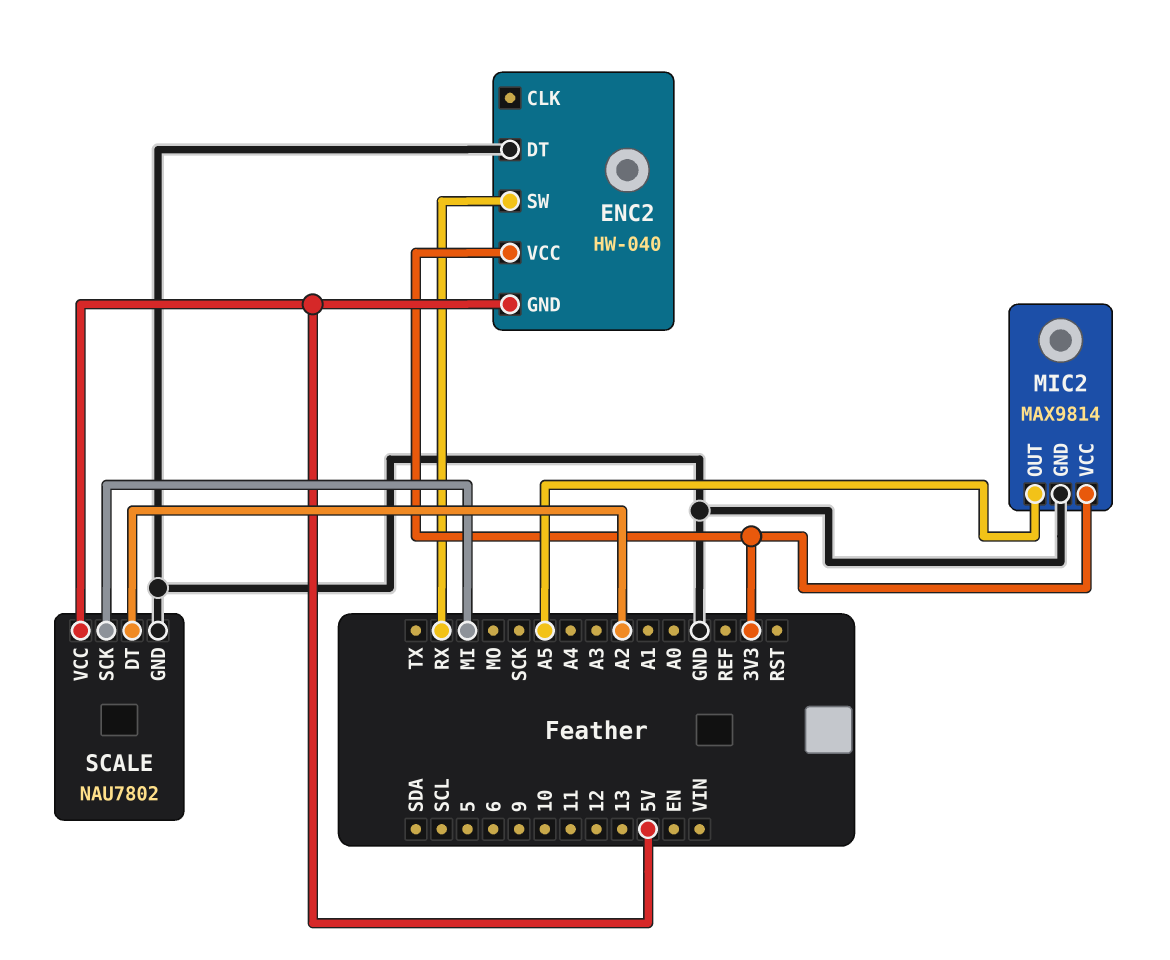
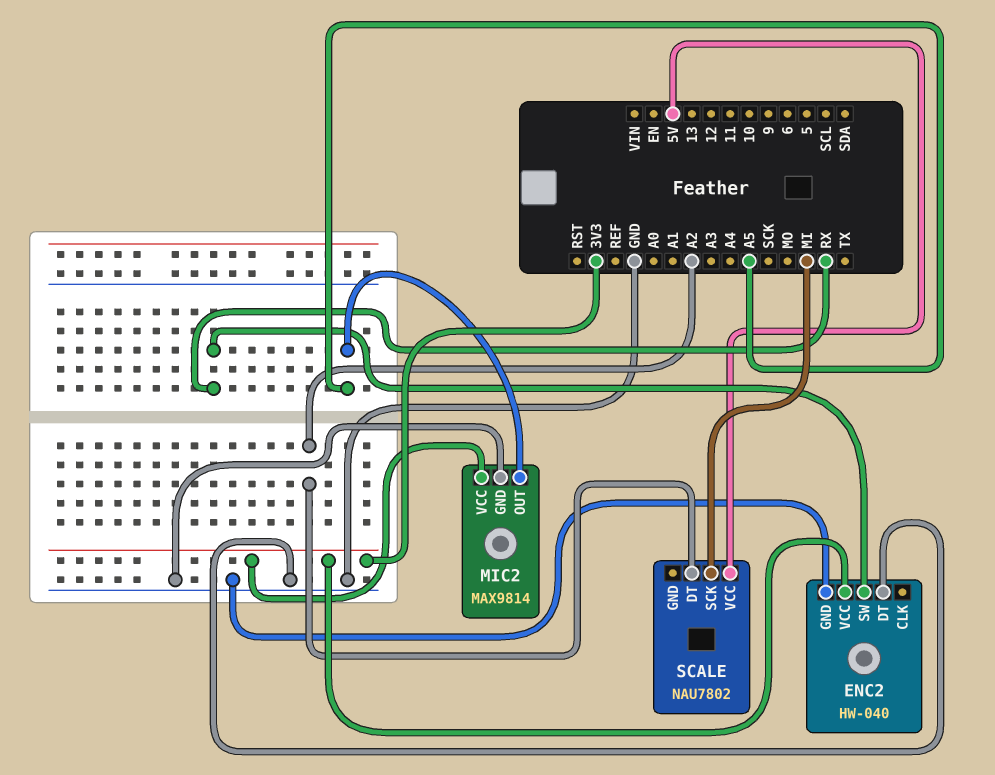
ENC2 pin GND: 5V -> GND
SCALE pin GND: GND -> none

